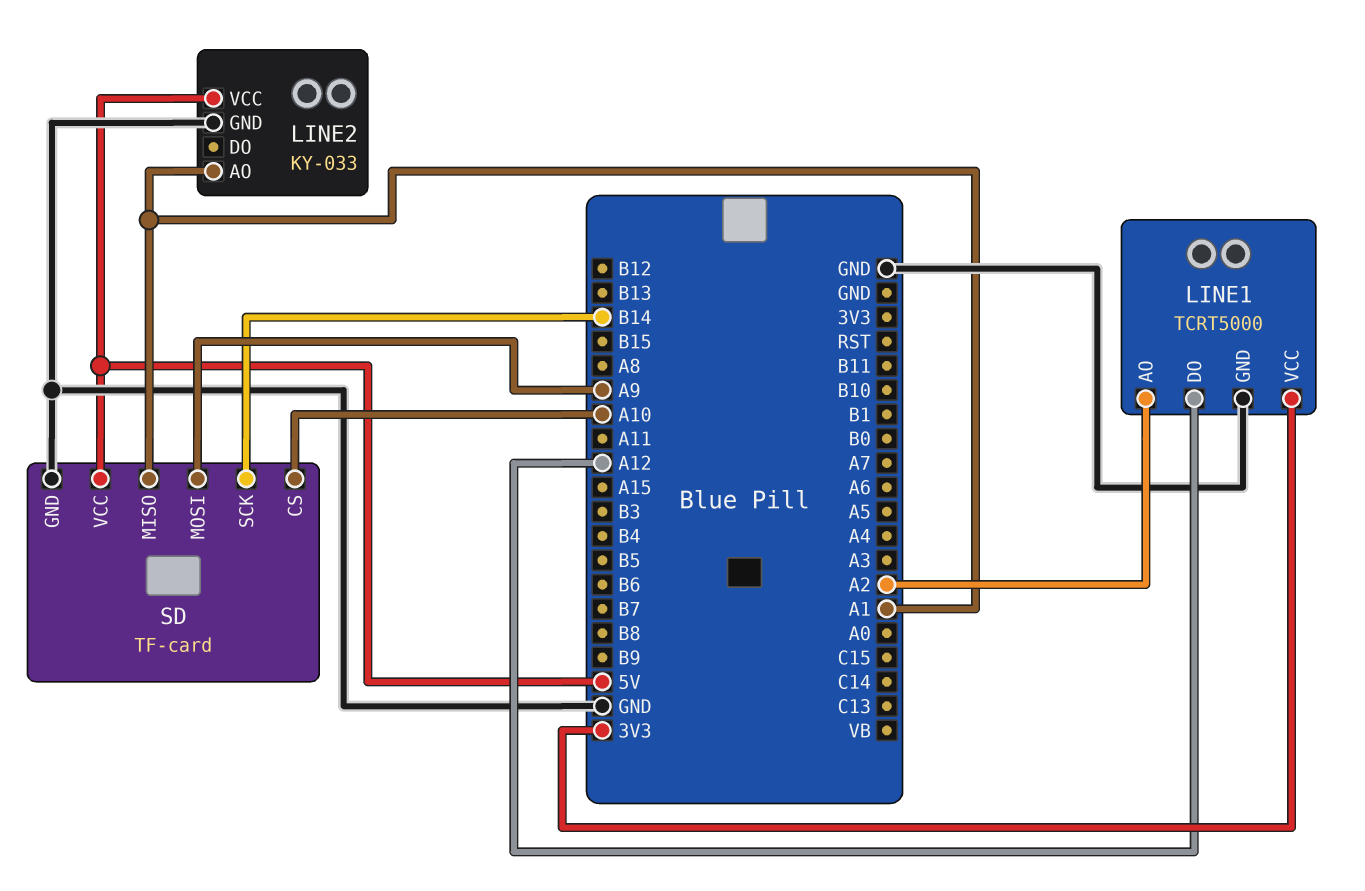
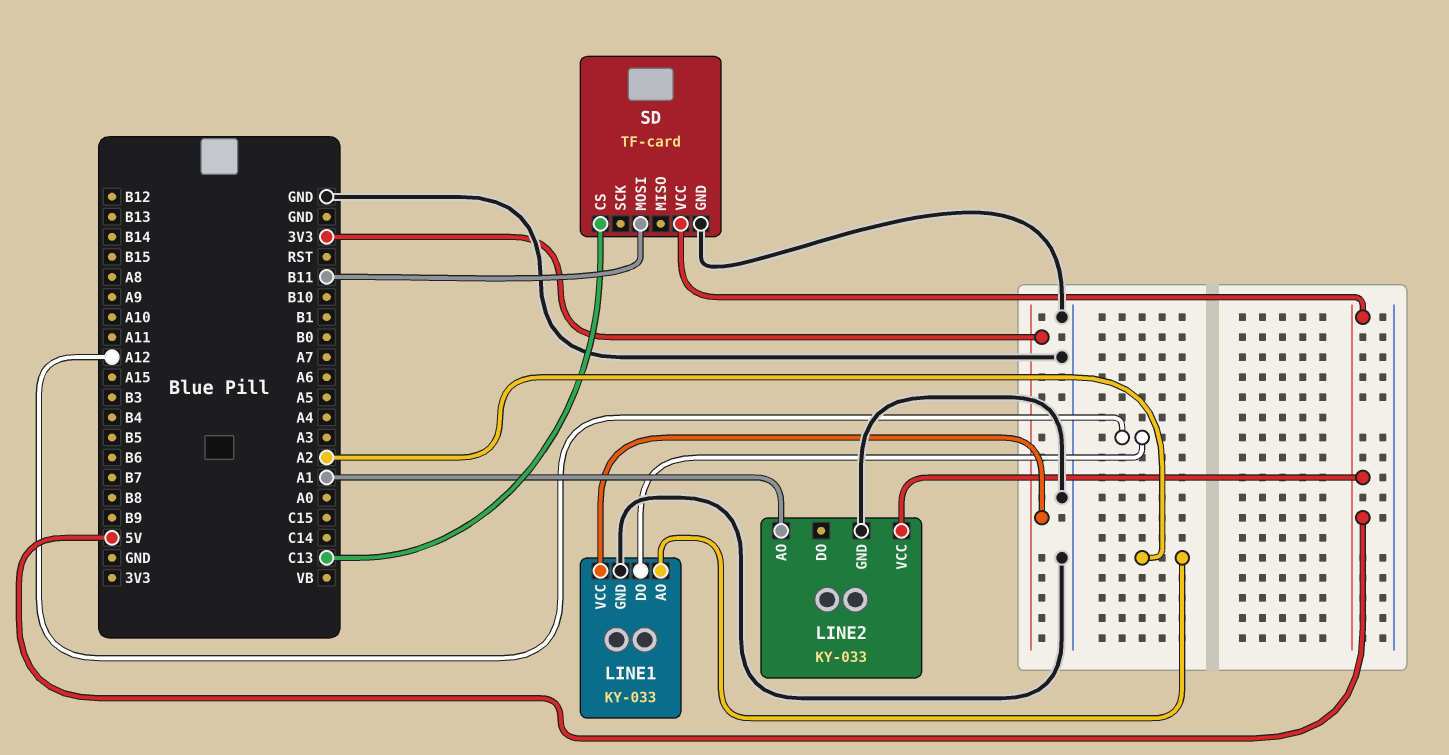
LINE1: TCRT5000 -> KY-033
SD pin CS: A10 -> C13
SD pin MISO: A1 -> none
SD pin MOSI: A9 -> B11
SD pin SCK: B14 -> none

